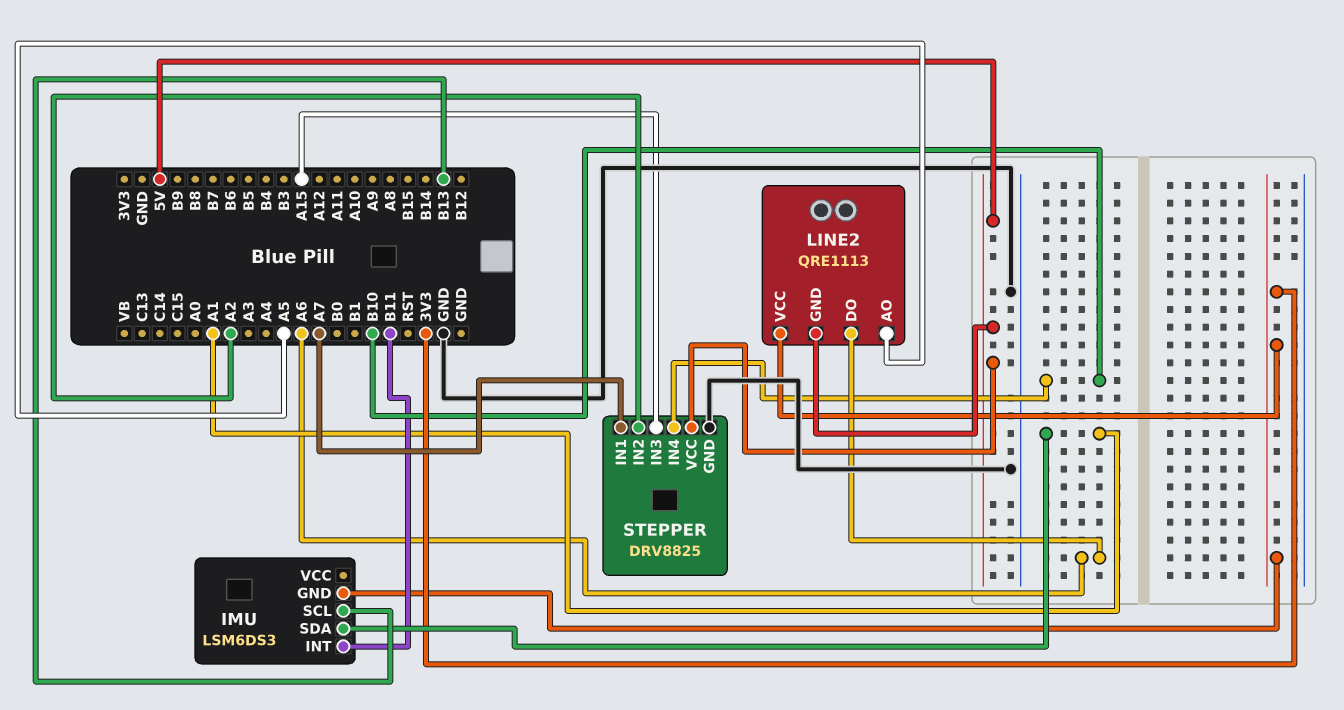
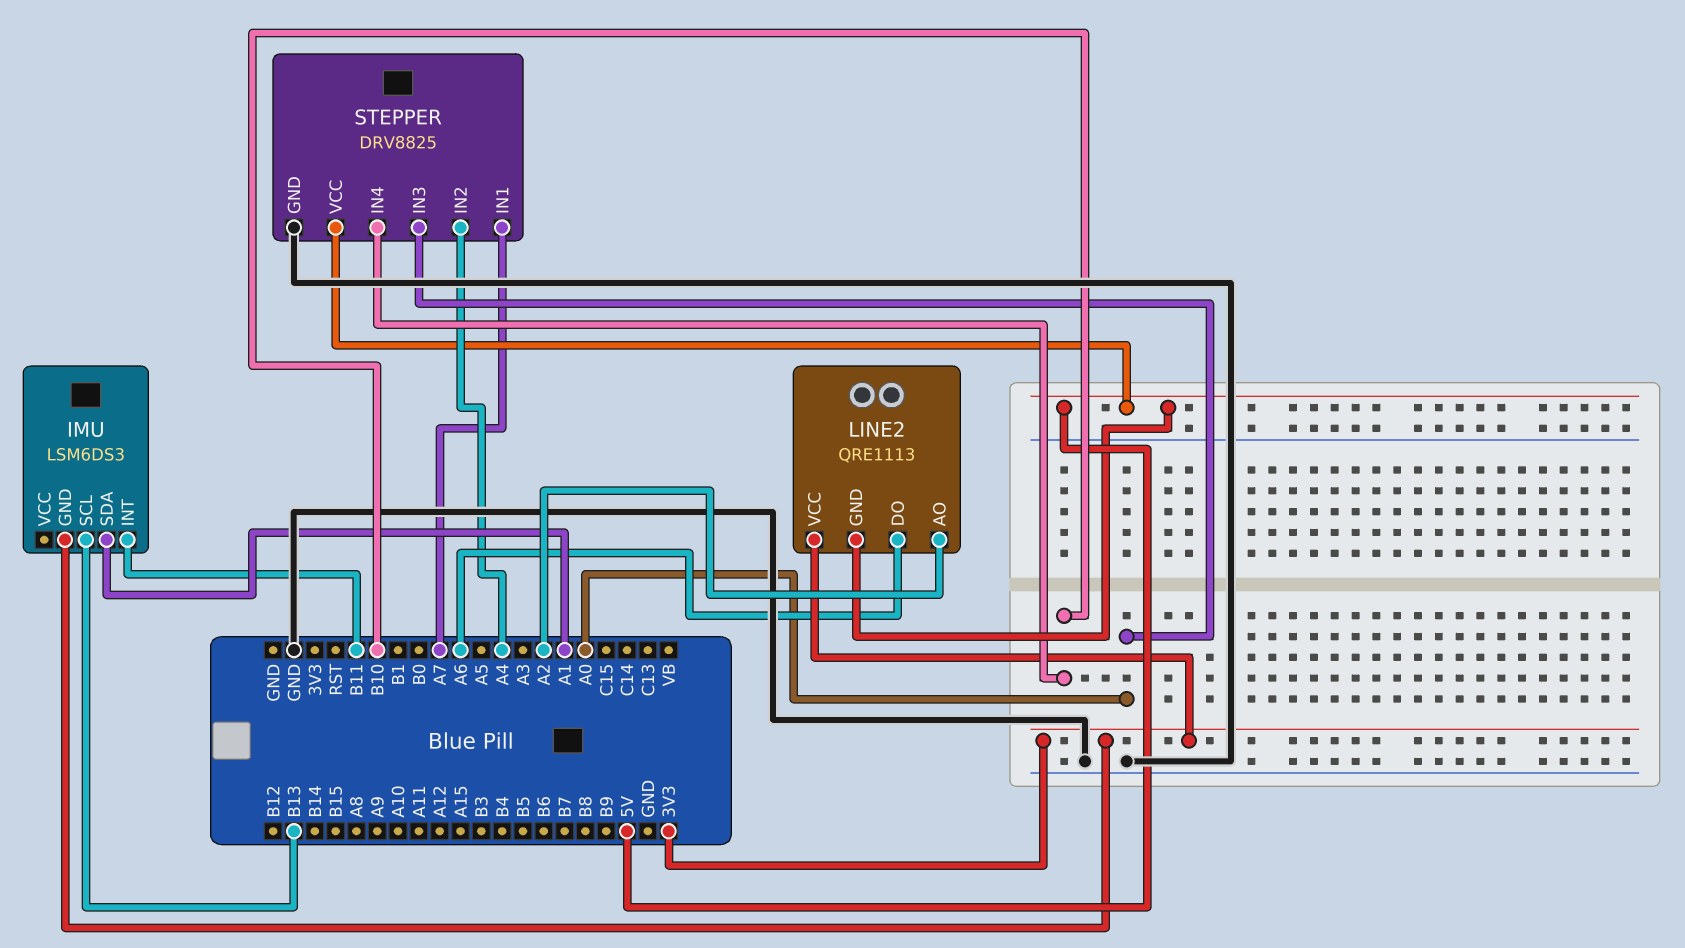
LINE2 pin AO: A5 -> A2
STEPPER pin IN2: A2 -> A4
STEPPER pin IN3: A15 -> A0

